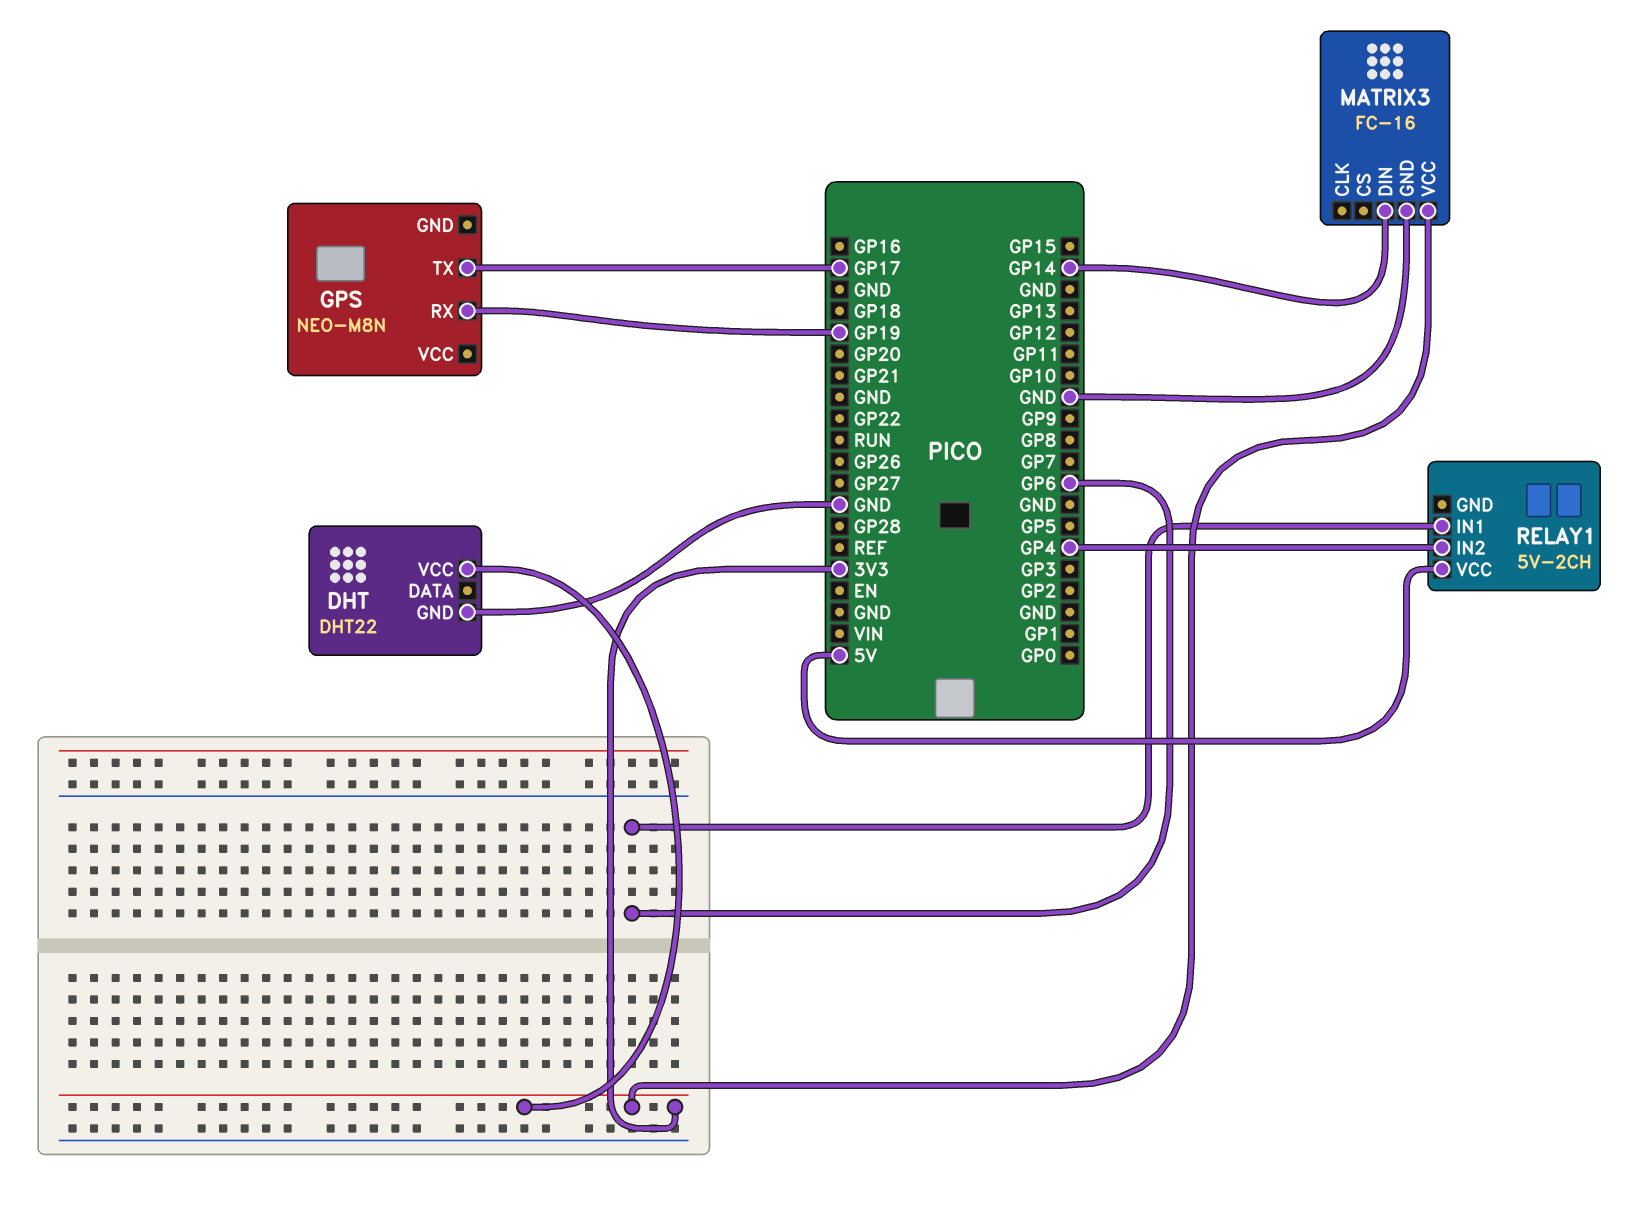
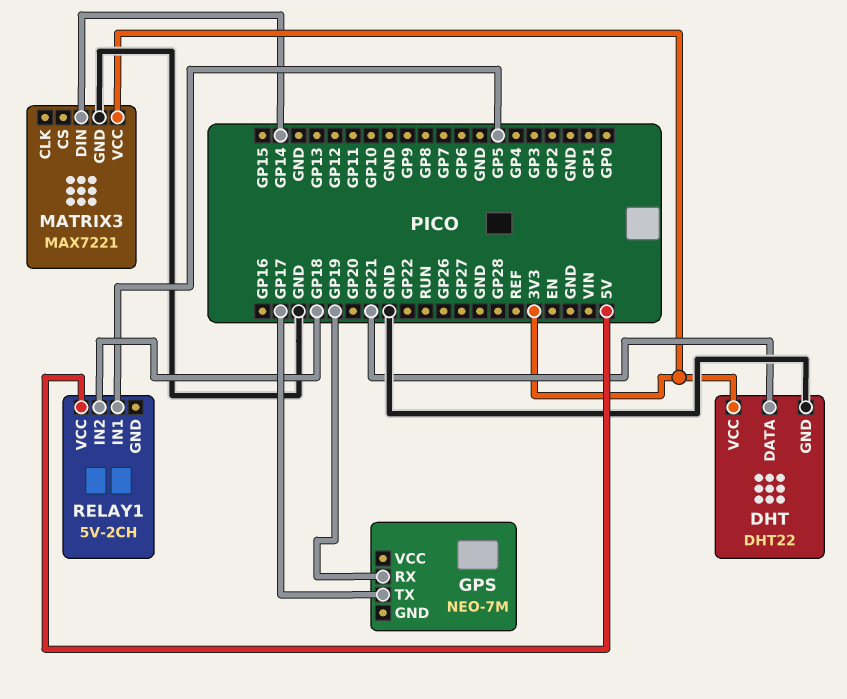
DHT pin DATA: none -> GP21
GPS: NEO-M8N -> NEO-7M
MATRIX3: FC-16 -> MAX7221
RELAY1 pin IN1: GP6 -> GP5
RELAY1 pin IN2: GP4 -> GP18

